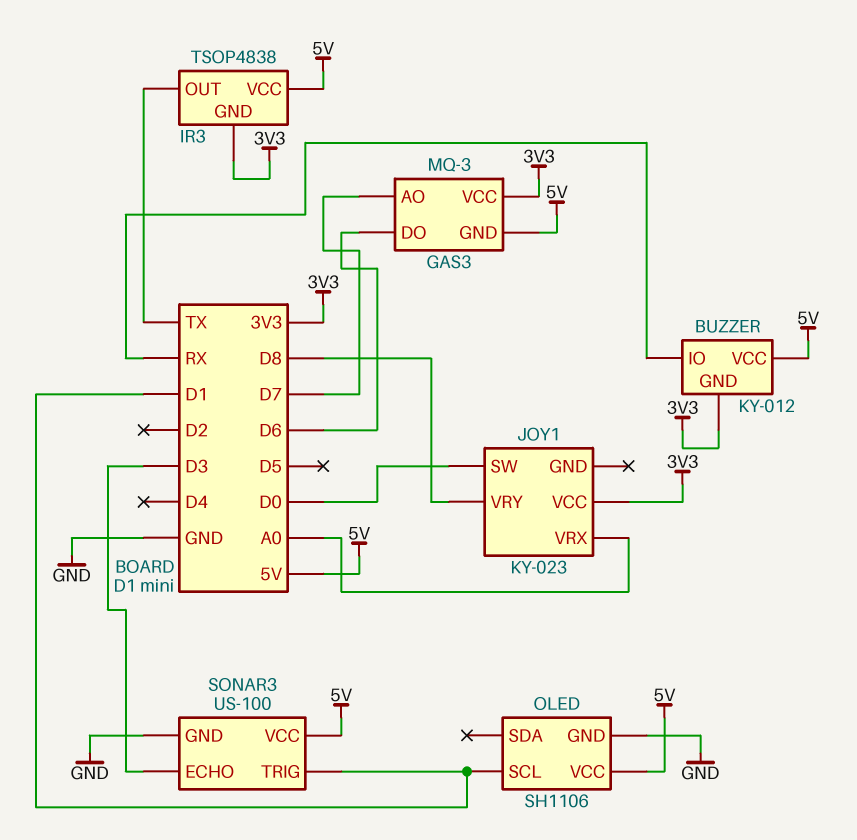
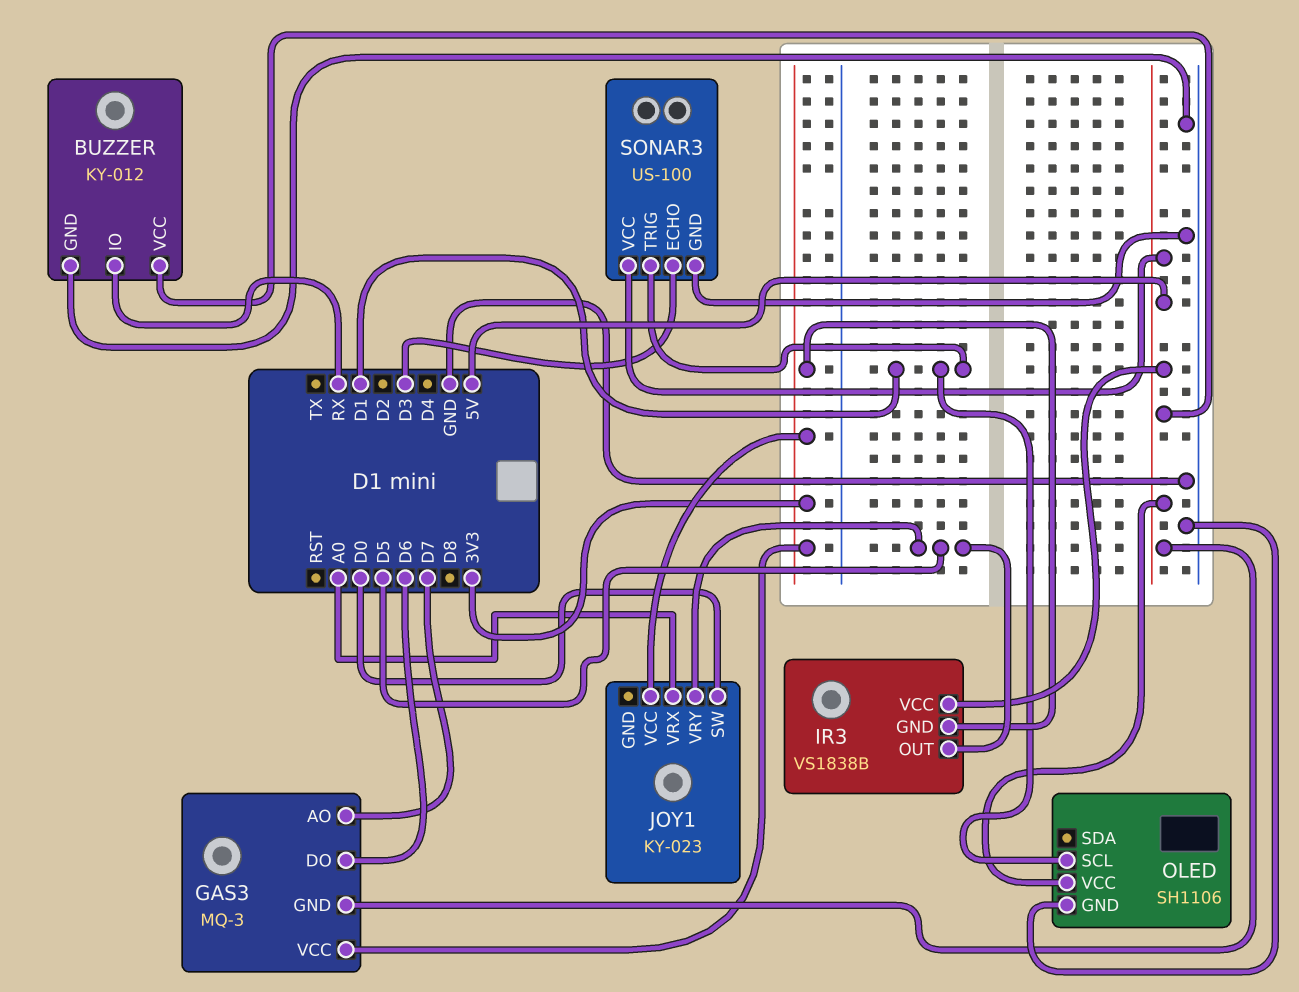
BUZZER pin GND: 3V3 -> GND
IR3: TSOP4838 -> VS1838B
IR3 pin OUT: TX -> D5
JOY1 pin VRY: D8 -> D5

